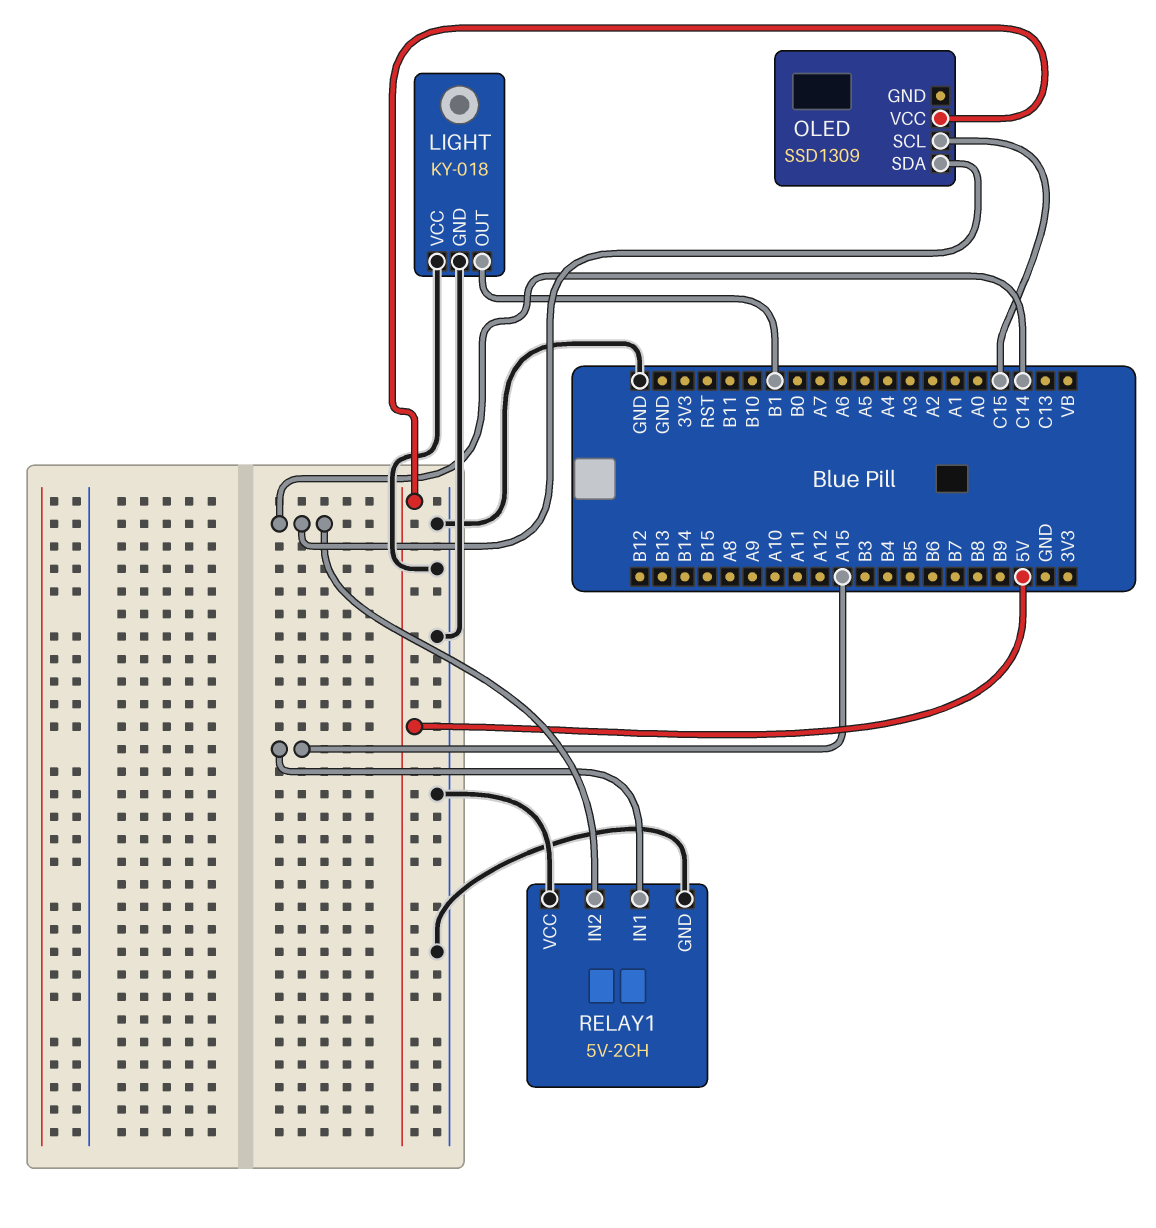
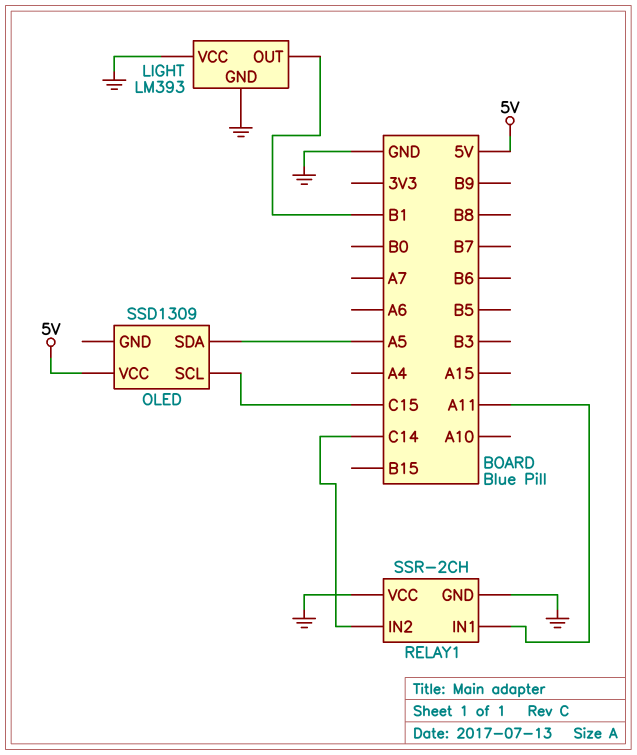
LIGHT: KY-018 -> LM393
OLED pin SDA: C14 -> A5
RELAY1: 5V-2CH -> SSR-2CH
RELAY1 pin IN1: A15 -> A11

